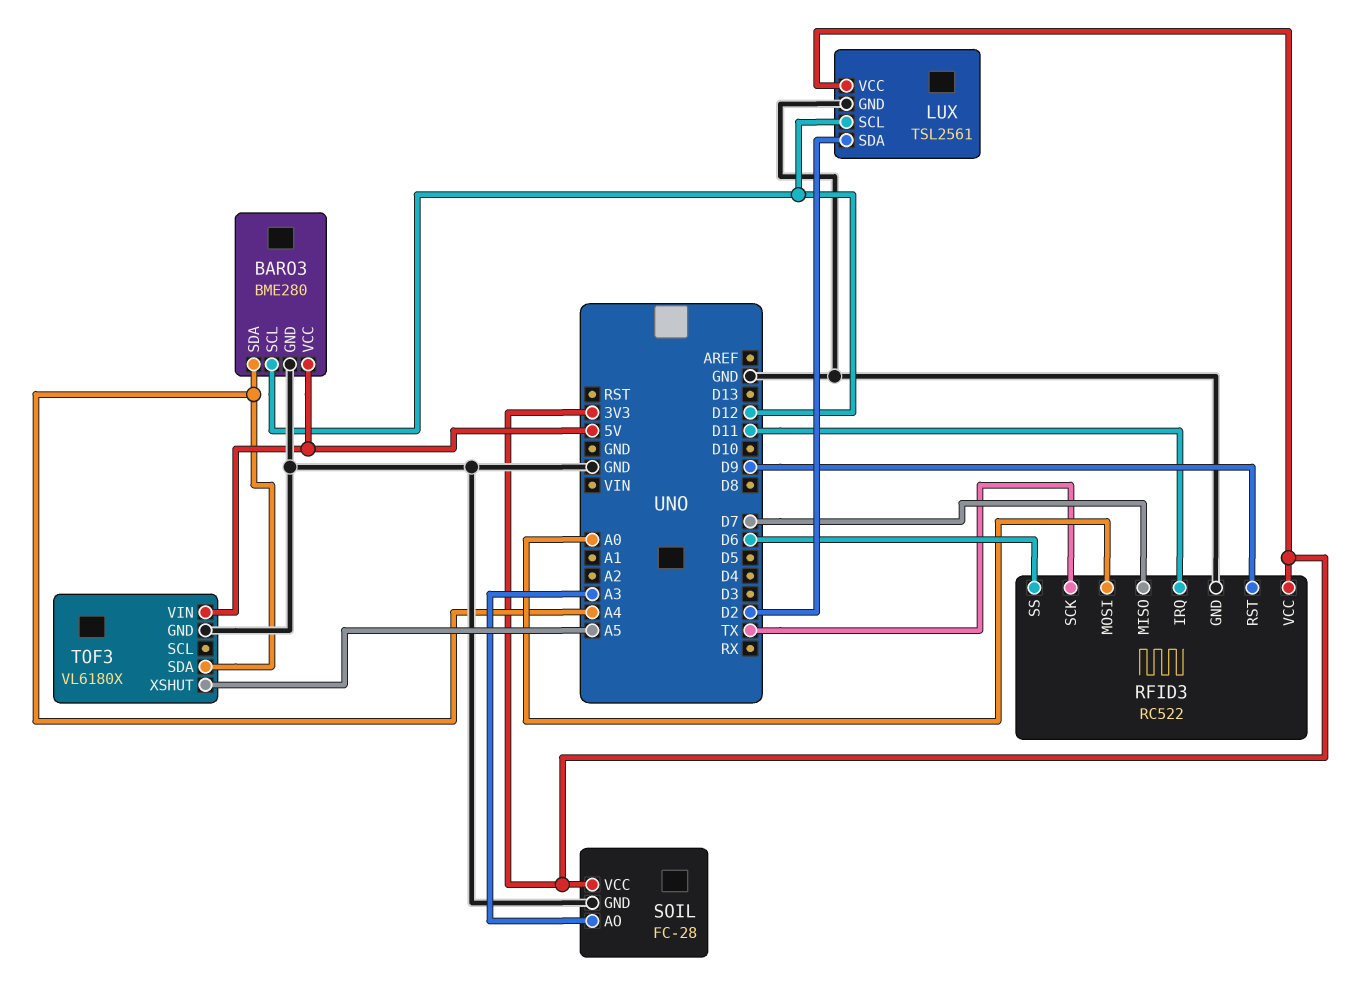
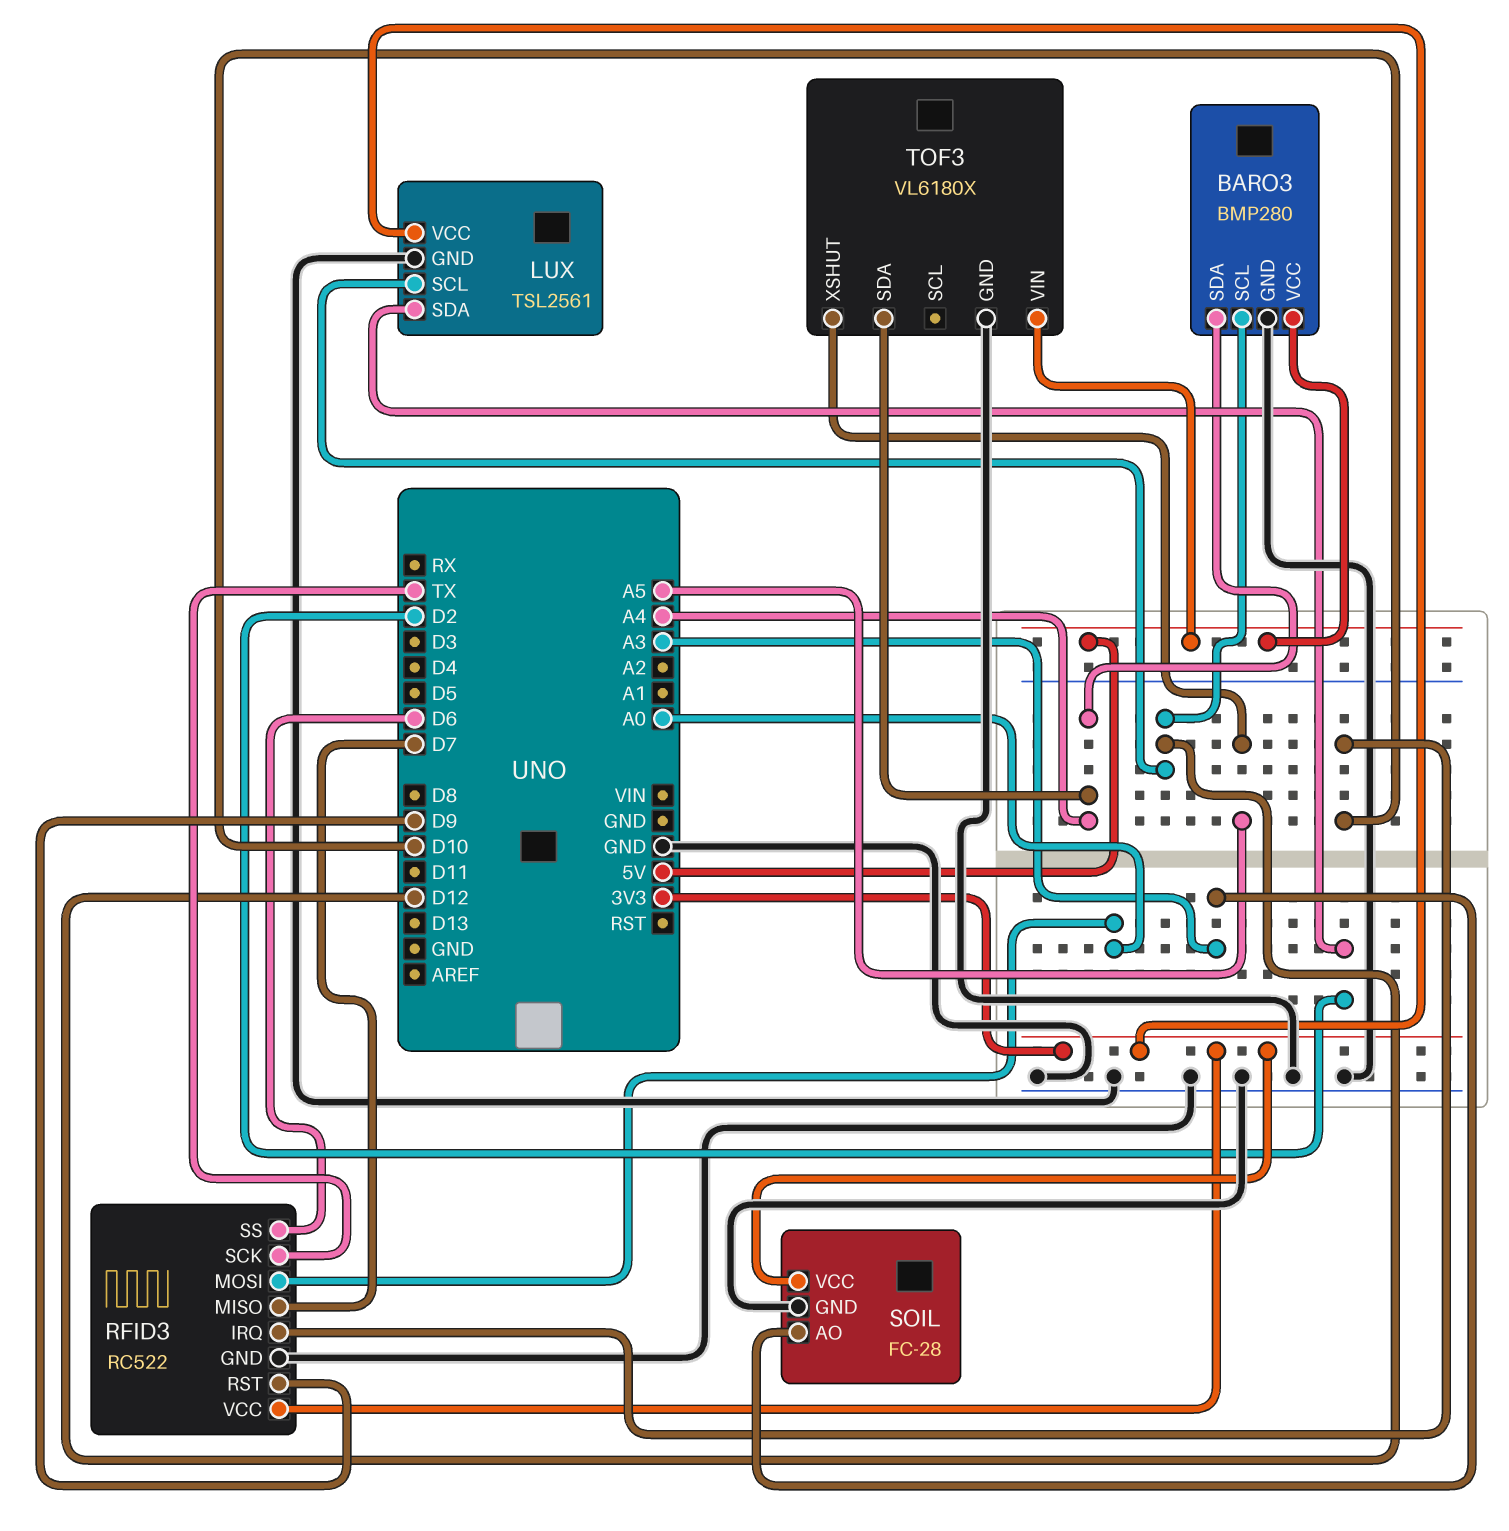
BARO3: BME280 -> BMP280
RFID3 pin IRQ: D11 -> D10

